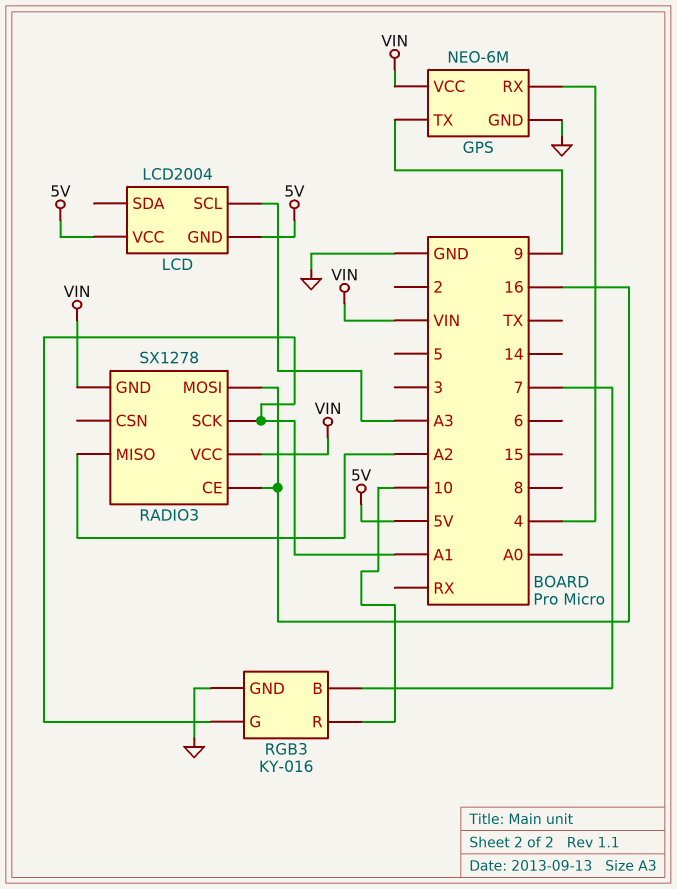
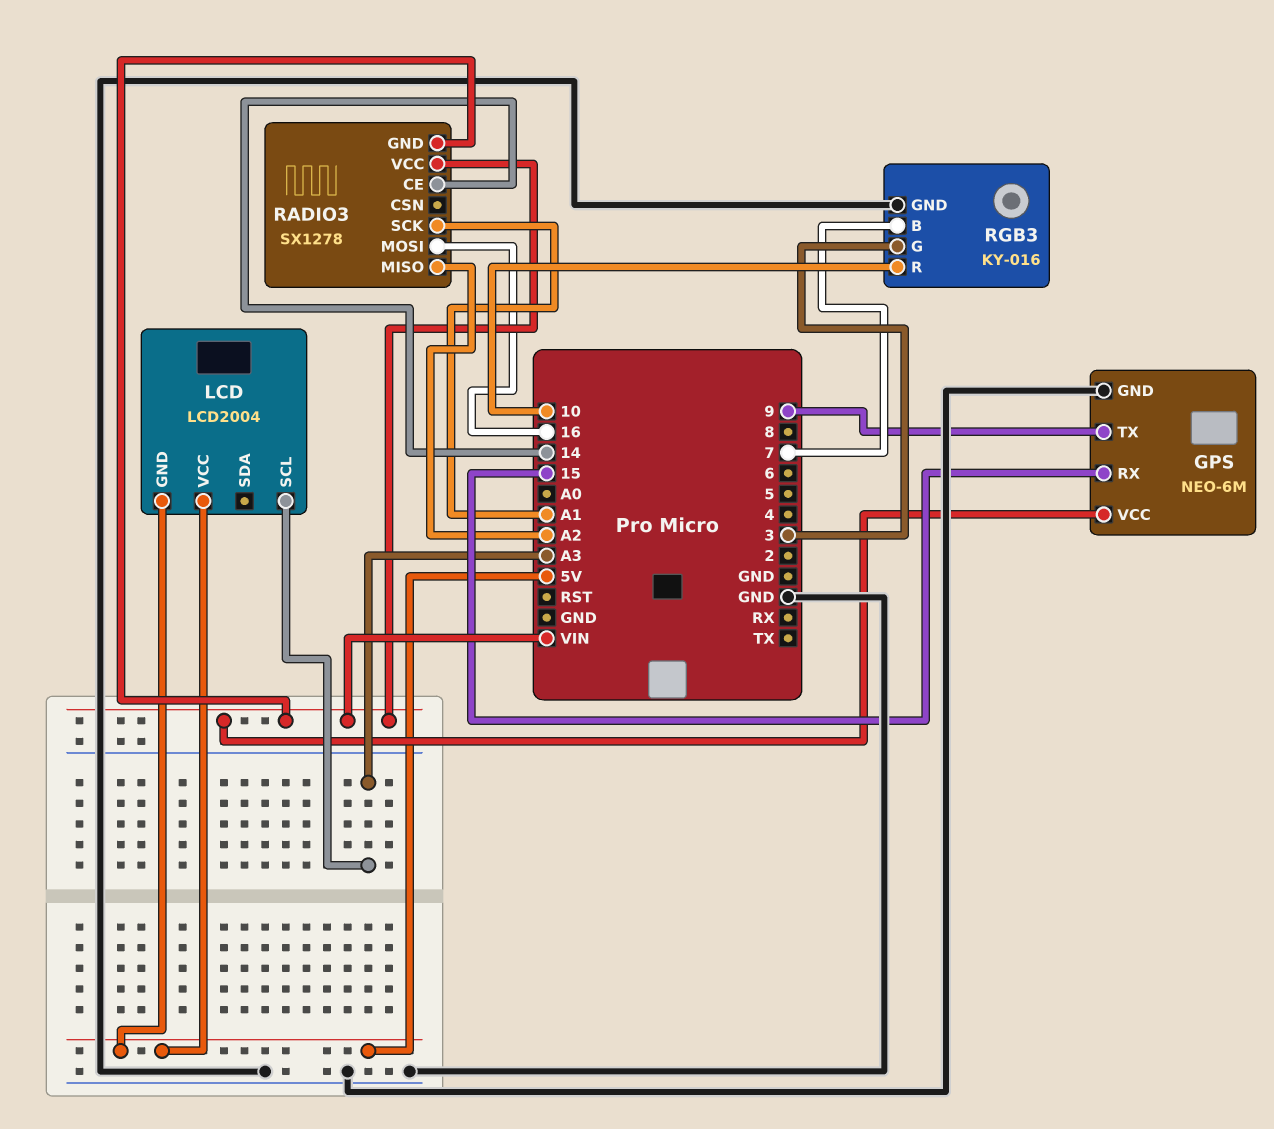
GPS pin RX: 4 -> 15
RADIO3 pin CE: 16 -> 14
RGB3 pin G: A1 -> 3

